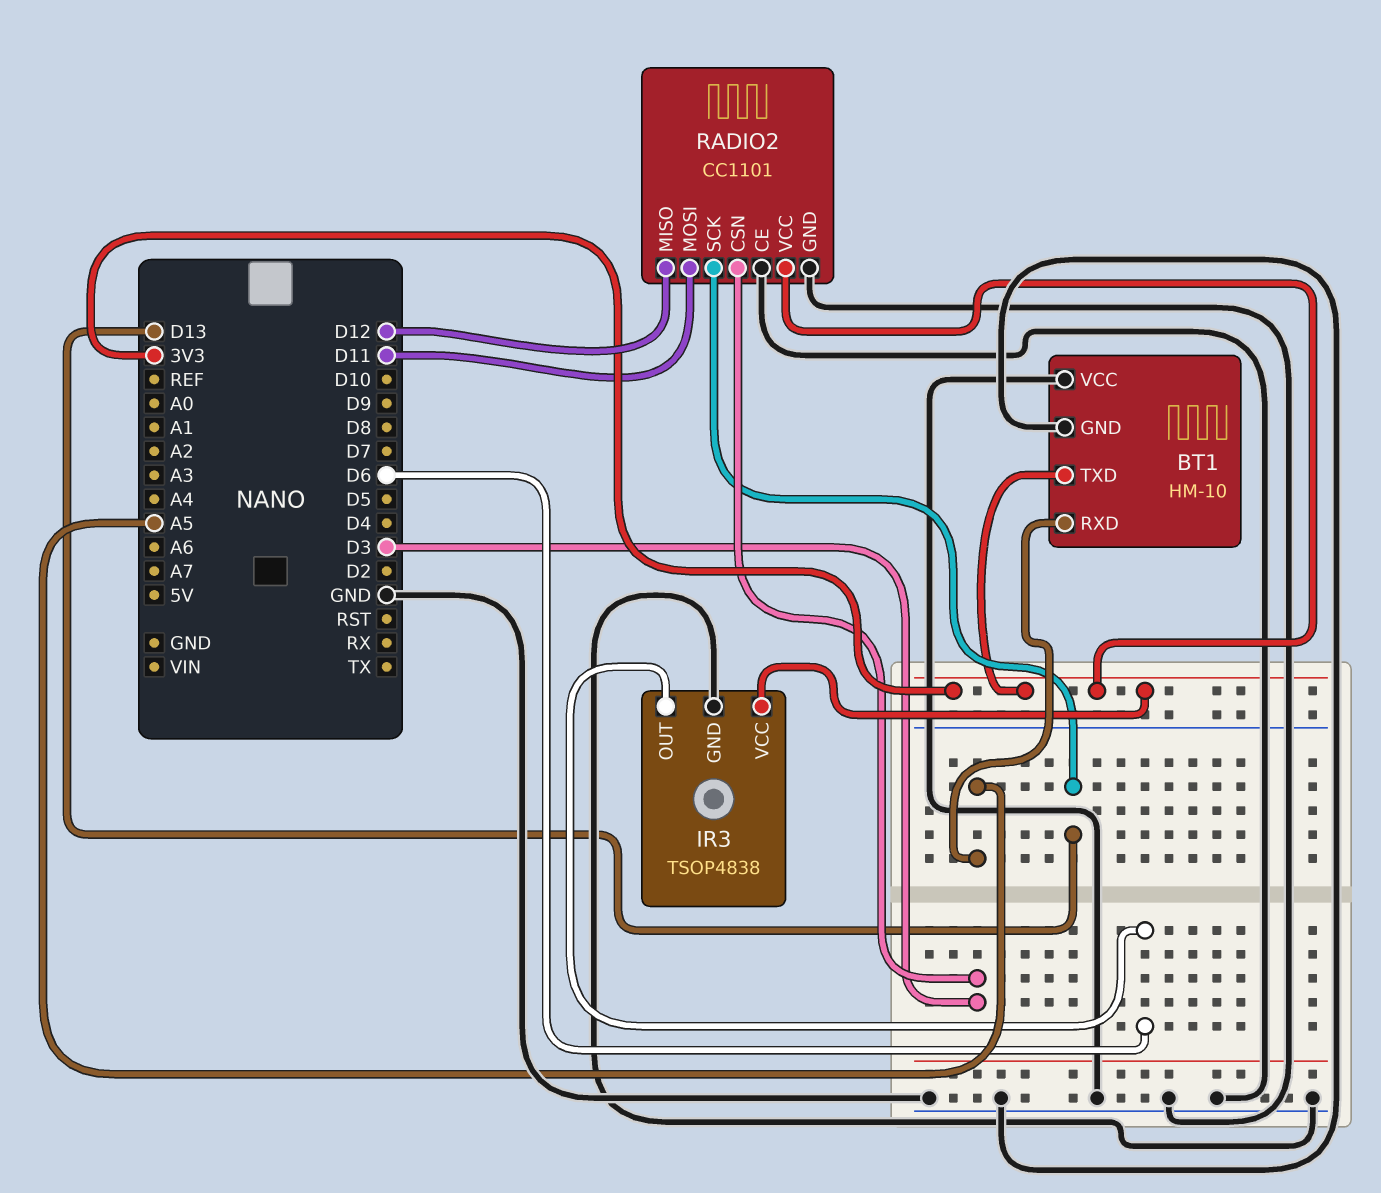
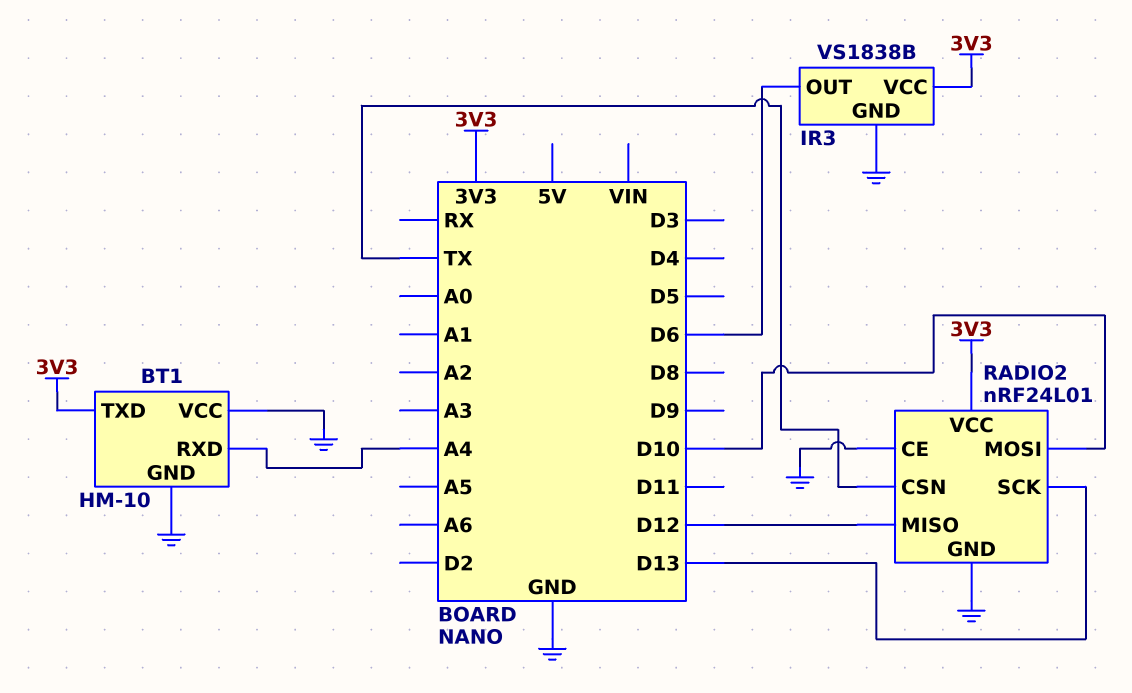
BT1 pin RXD: A5 -> A4
IR3: TSOP4838 -> VS1838B
RADIO2: CC1101 -> nRF24L01
RADIO2 pin CSN: D3 -> TX
RADIO2 pin MOSI: D11 -> D10

